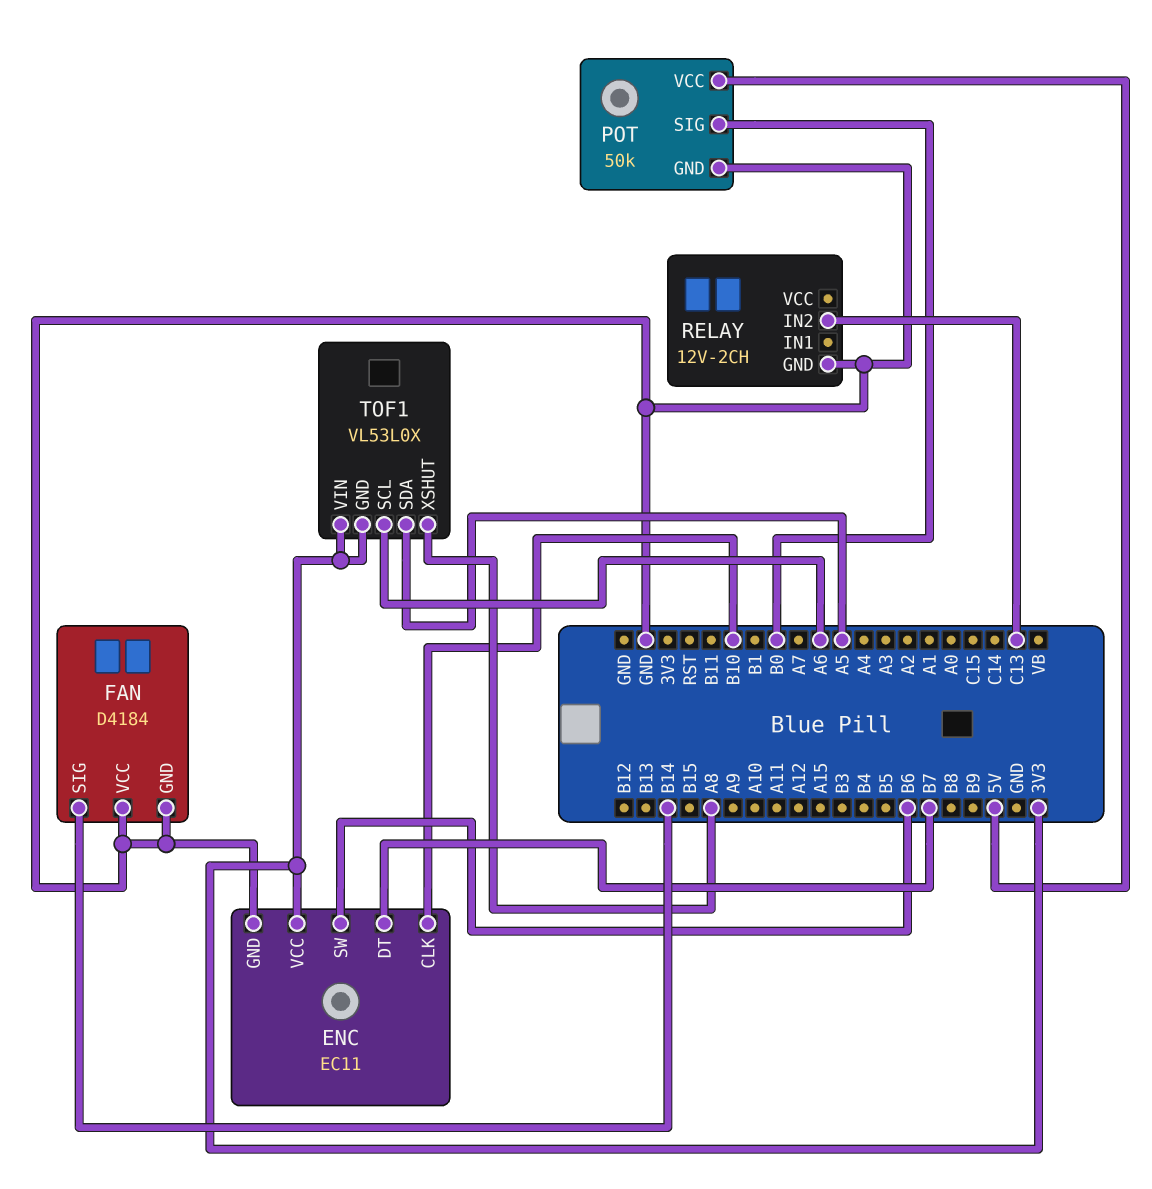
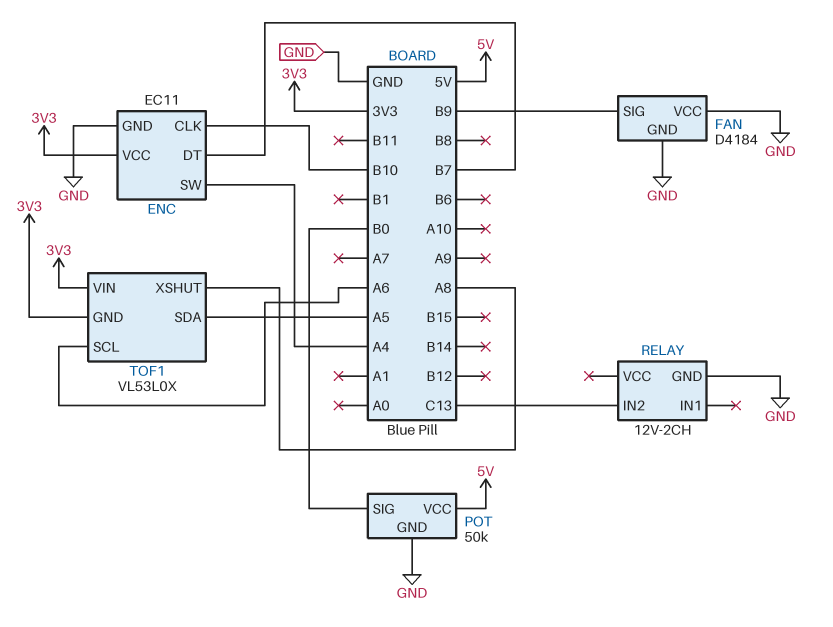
ENC pin SW: B6 -> A4
FAN pin SIG: B14 -> B9

